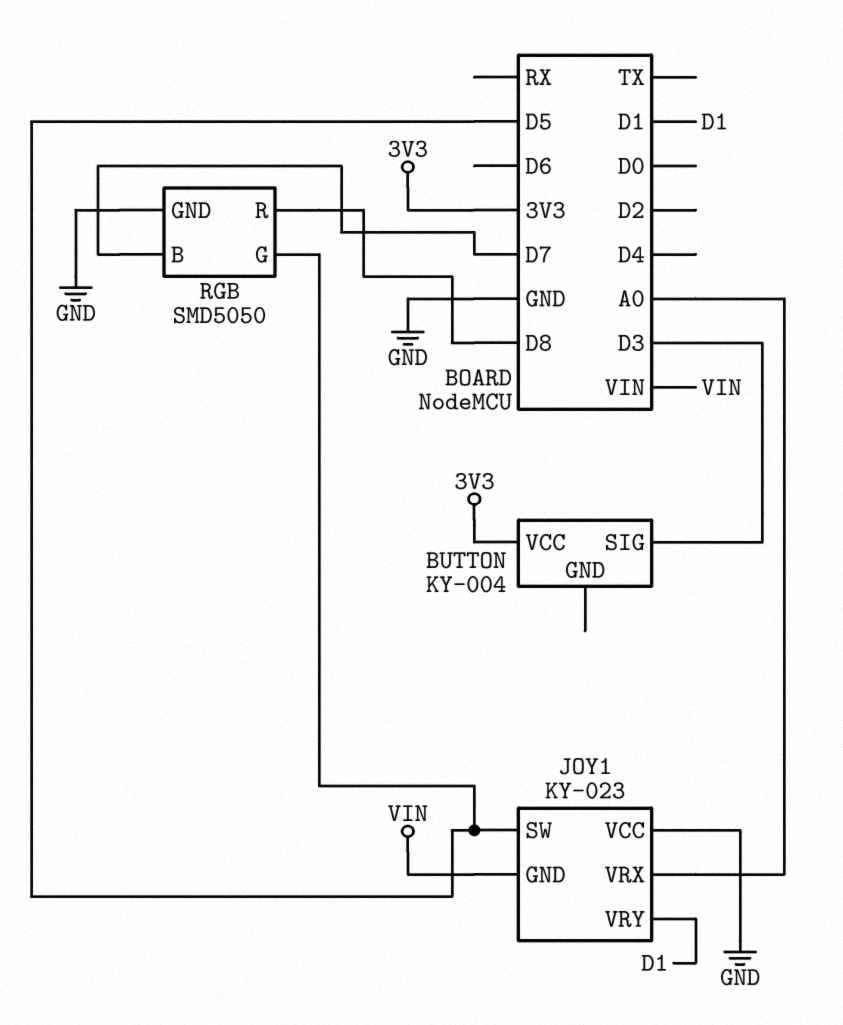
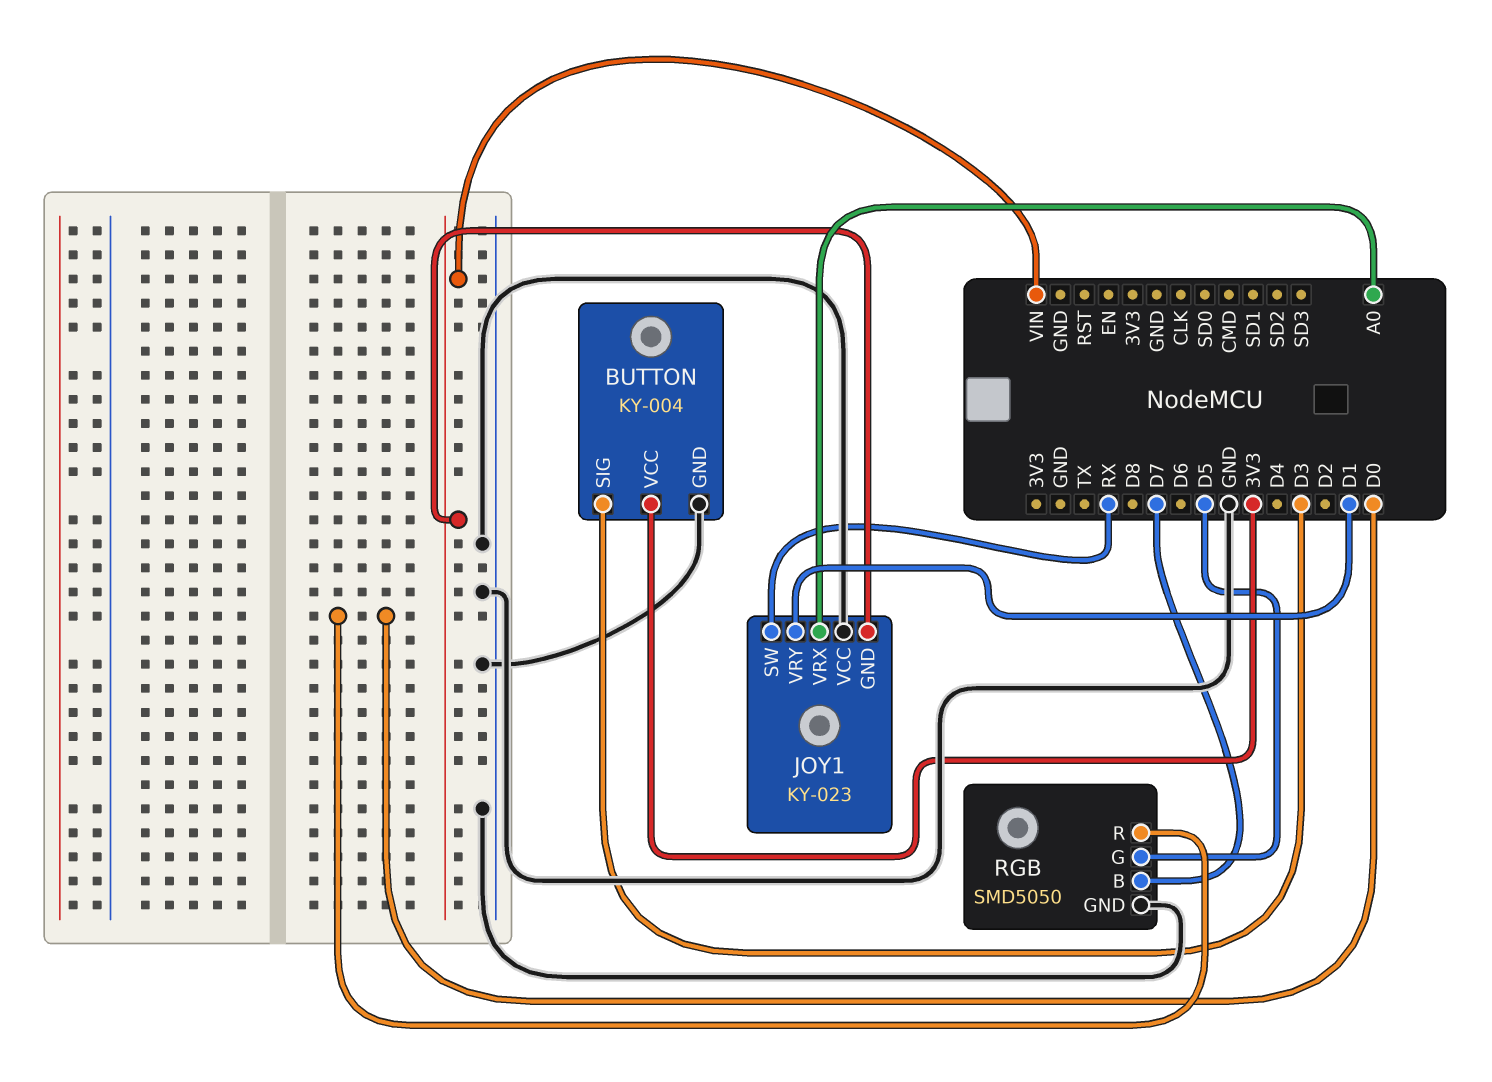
BUTTON pin GND: none -> GND
JOY1 pin SW: D5 -> RX
RGB pin R: D8 -> D0

